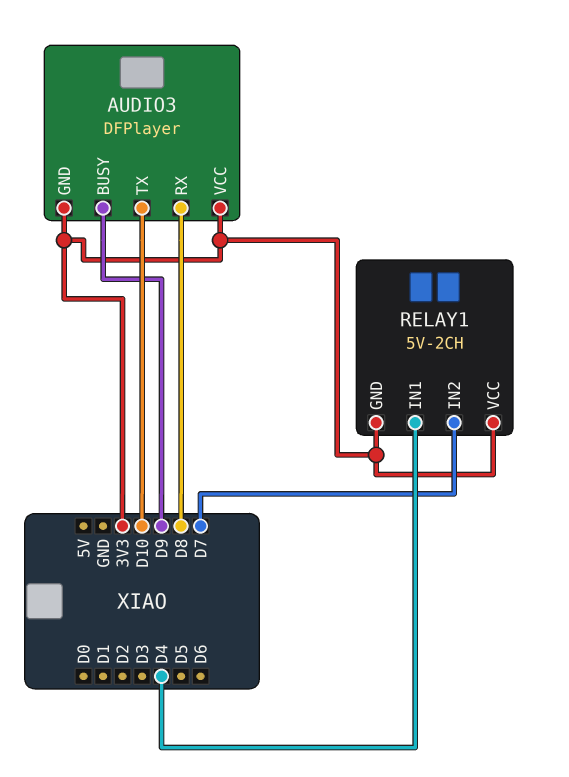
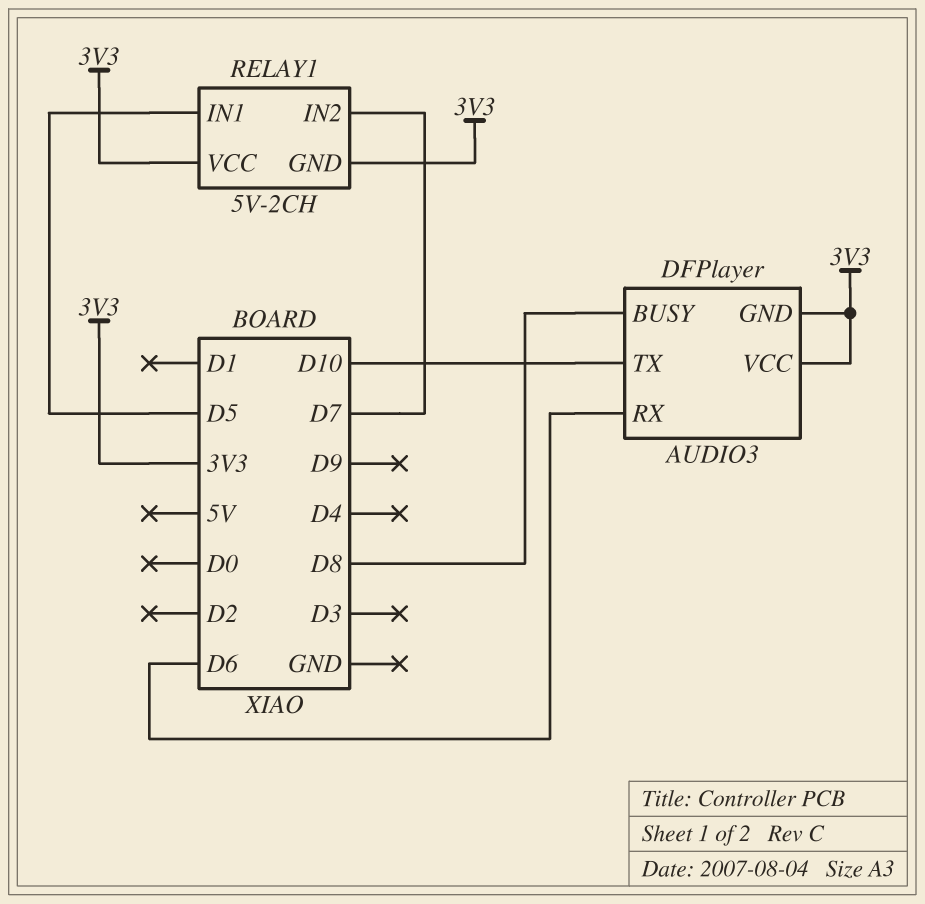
AUDIO3 pin BUSY: D9 -> D8
AUDIO3 pin RX: D8 -> D6
RELAY1 pin IN1: D4 -> D5

